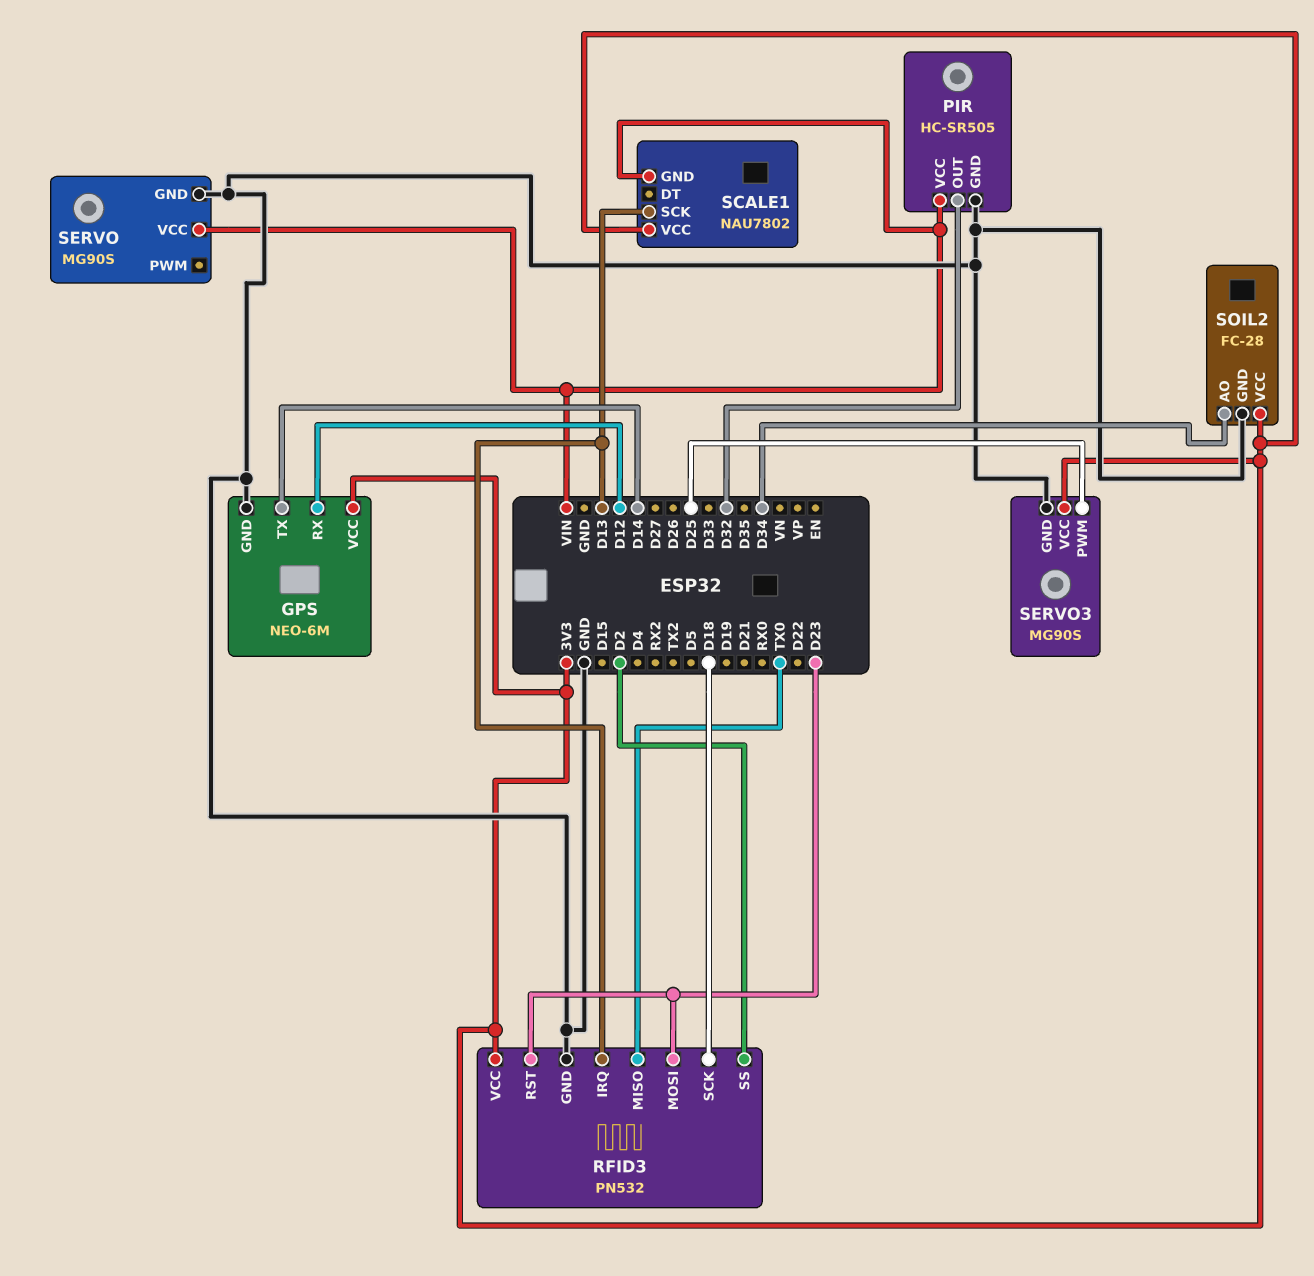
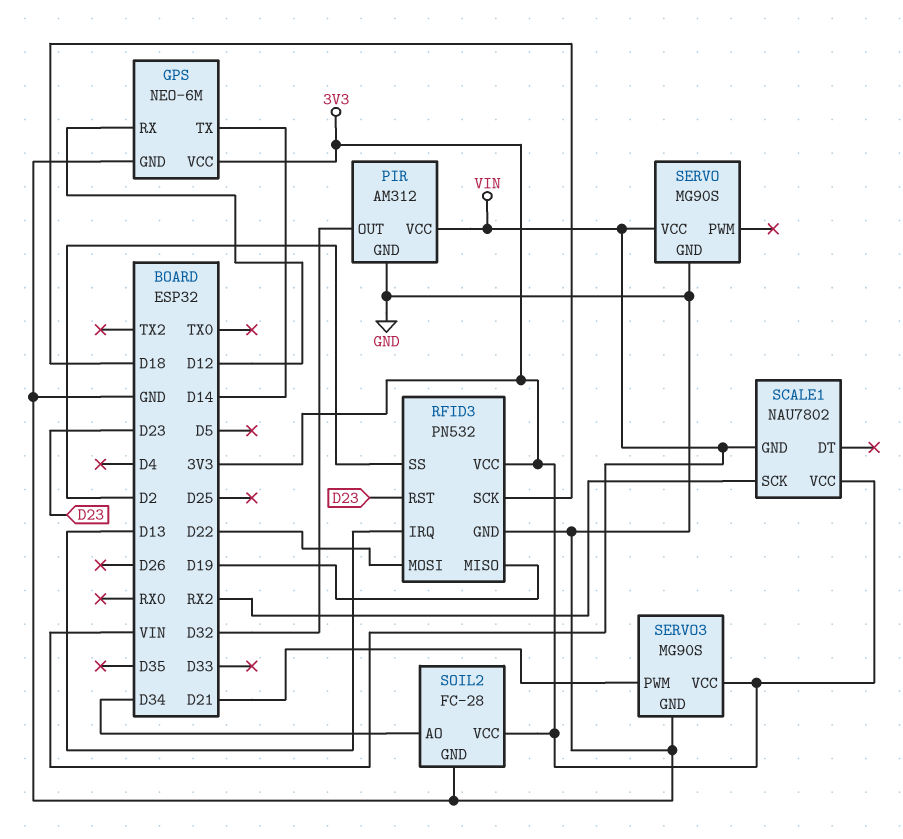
PIR: HC-SR505 -> AM312
RFID3 pin MISO: TX0 -> D19
RFID3 pin MOSI: D23 -> D22
SCALE1 pin SCK: D13 -> RX2
SERVO3 pin PWM: D25 -> D21

